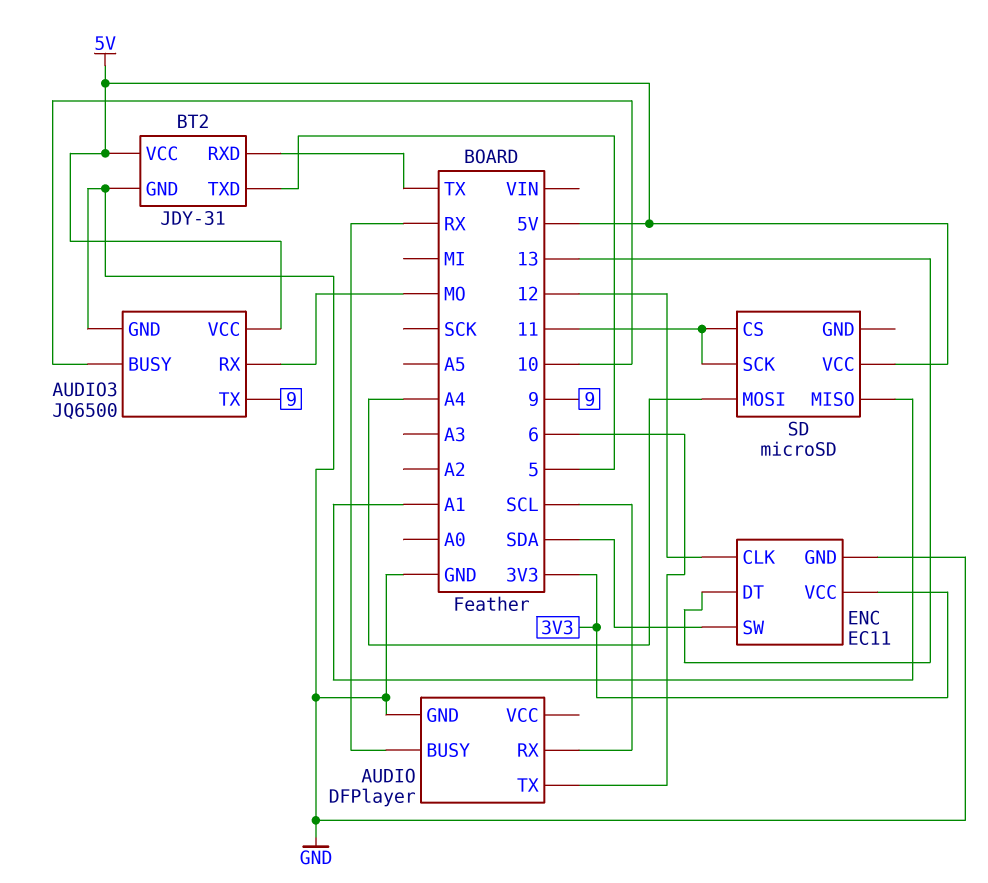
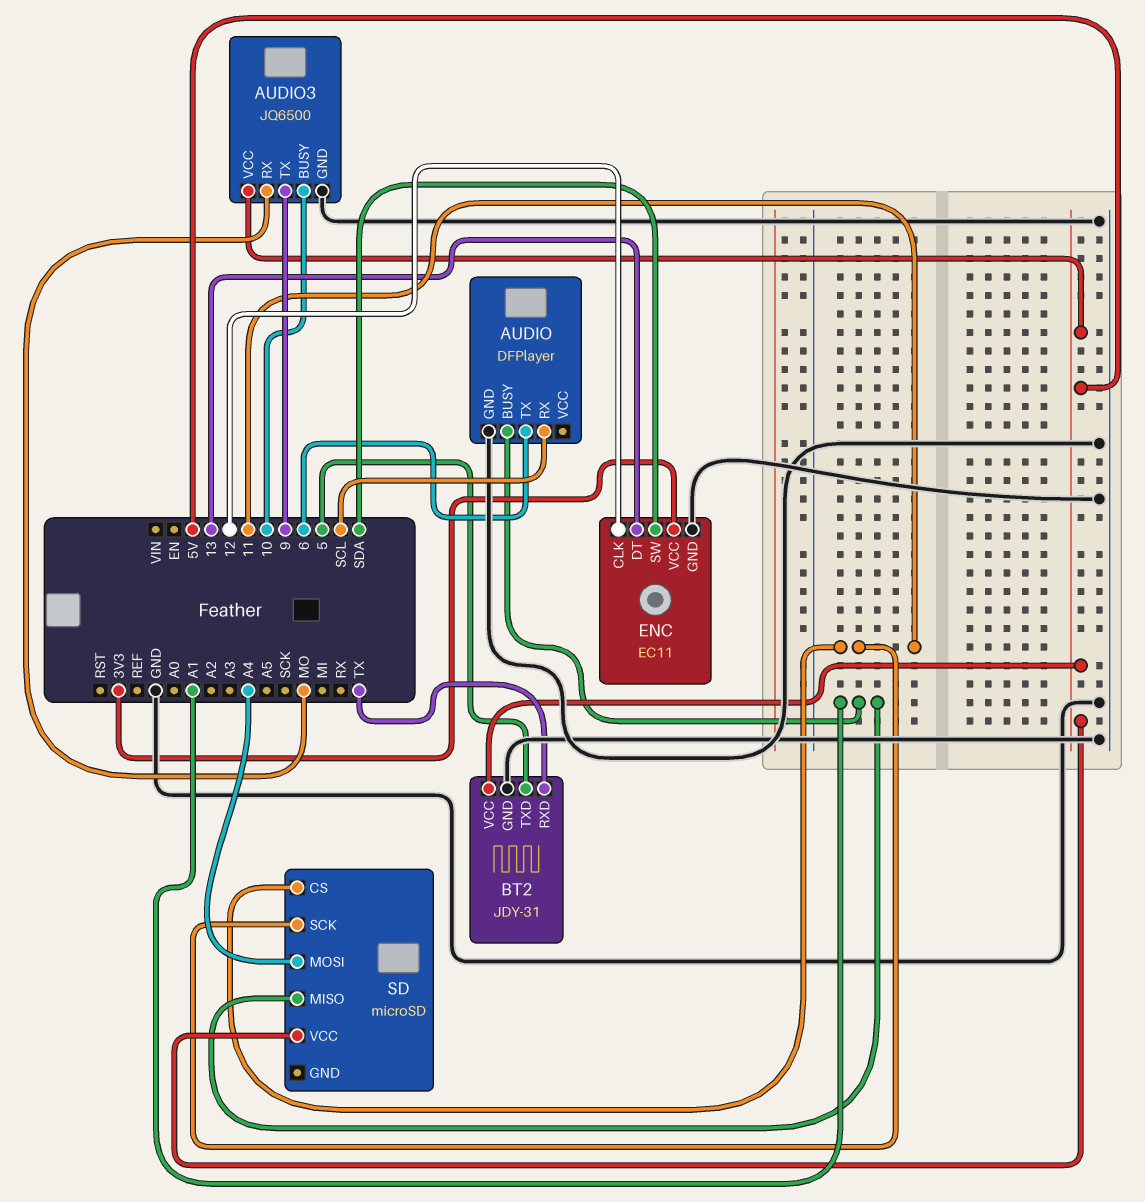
AUDIO pin BUSY: RX -> A1

